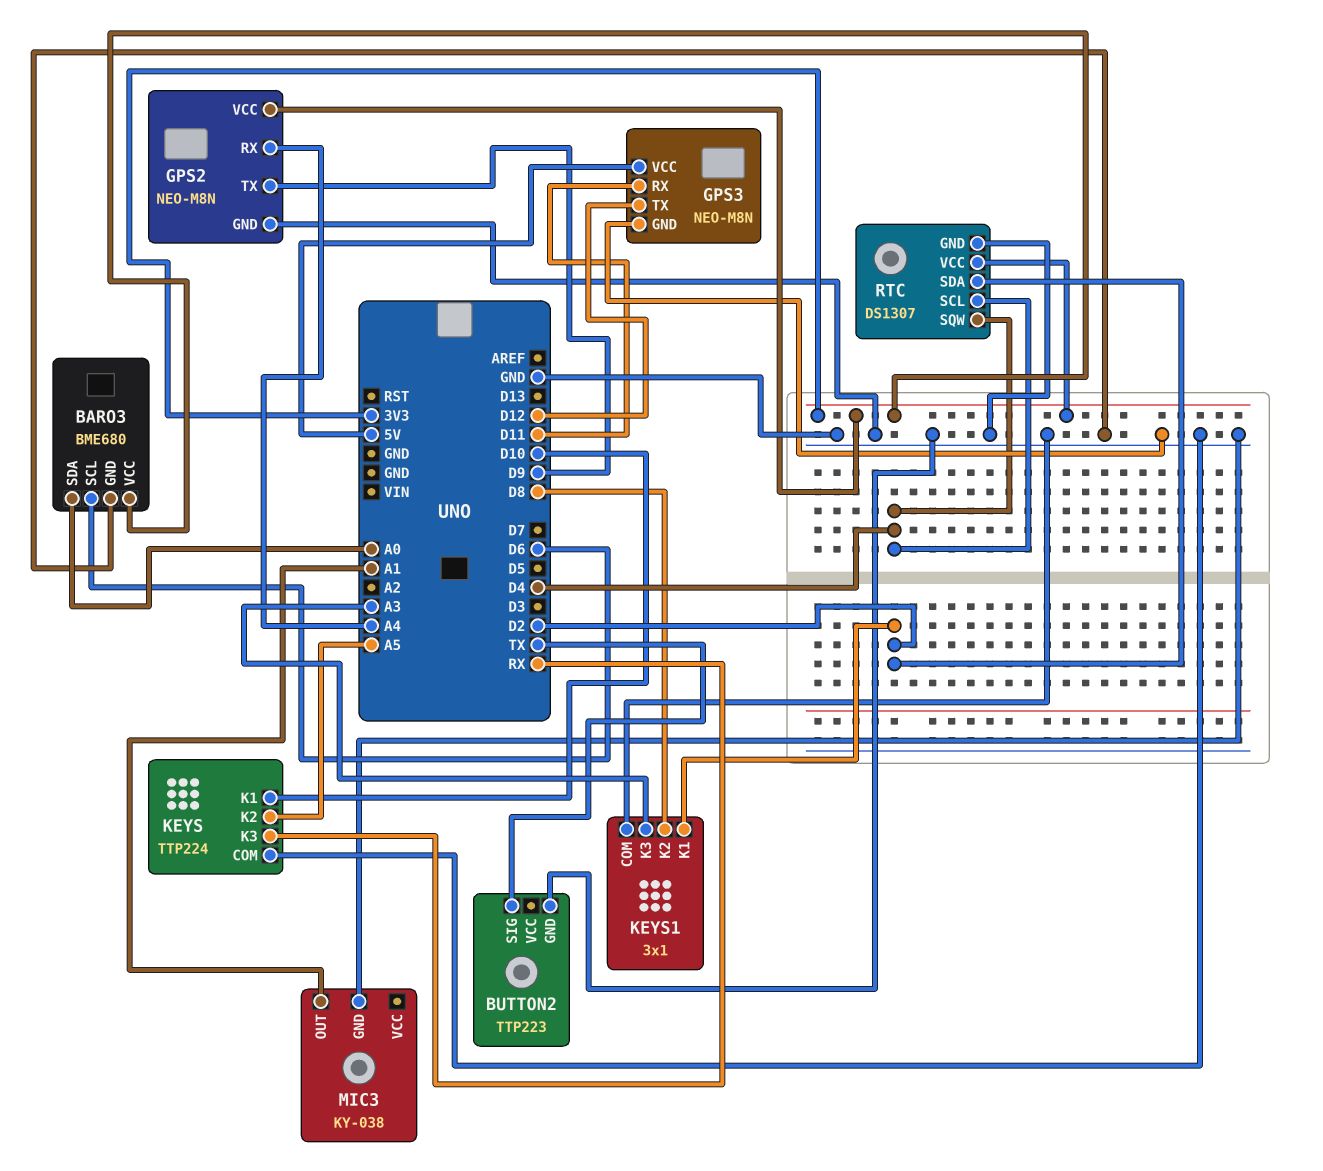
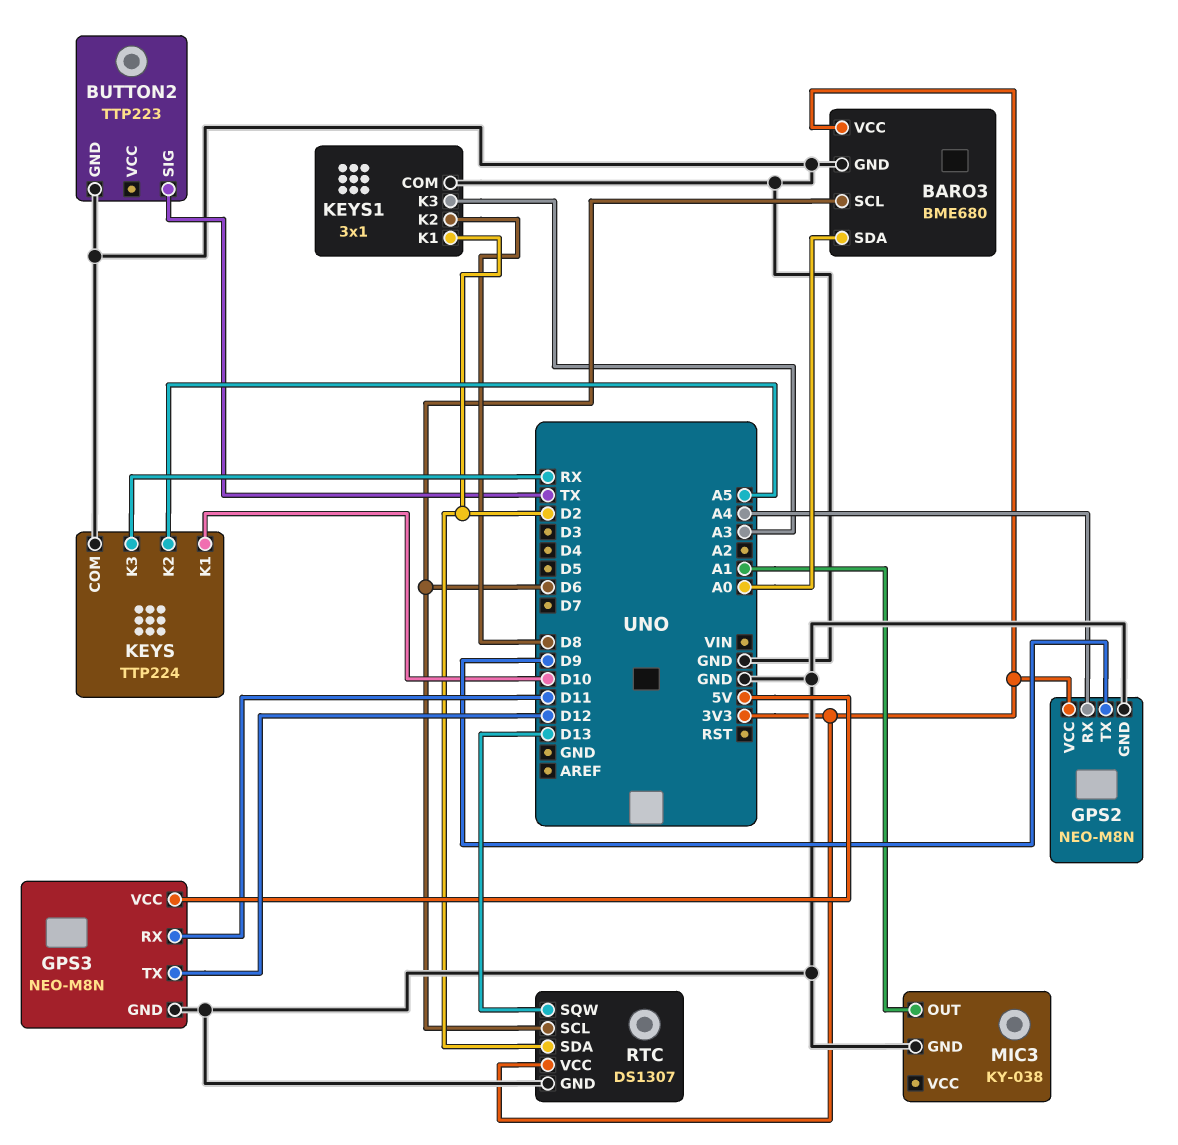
RTC pin SCL: D4 -> D6
RTC pin SQW: D4 -> D13

